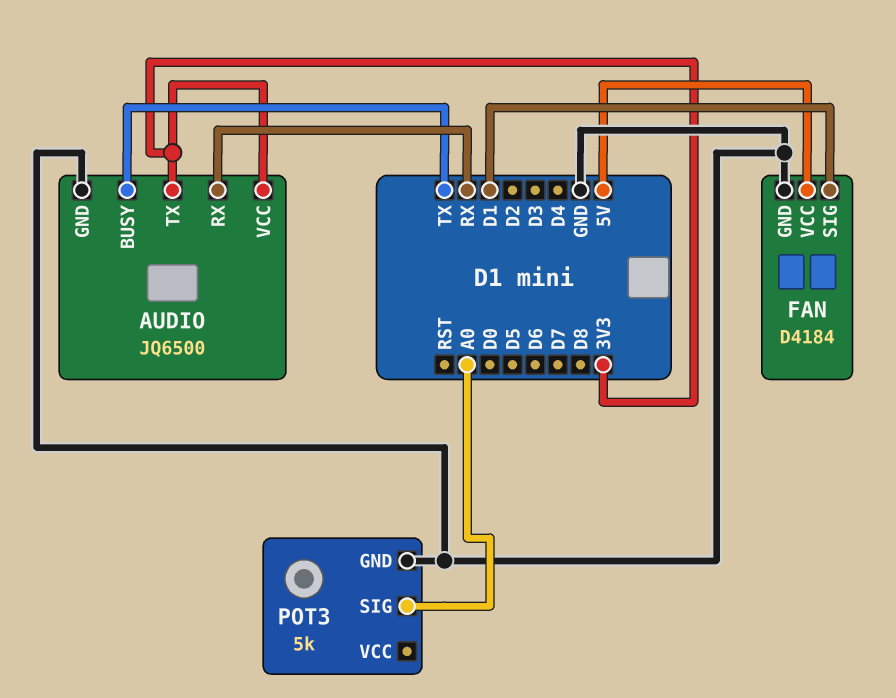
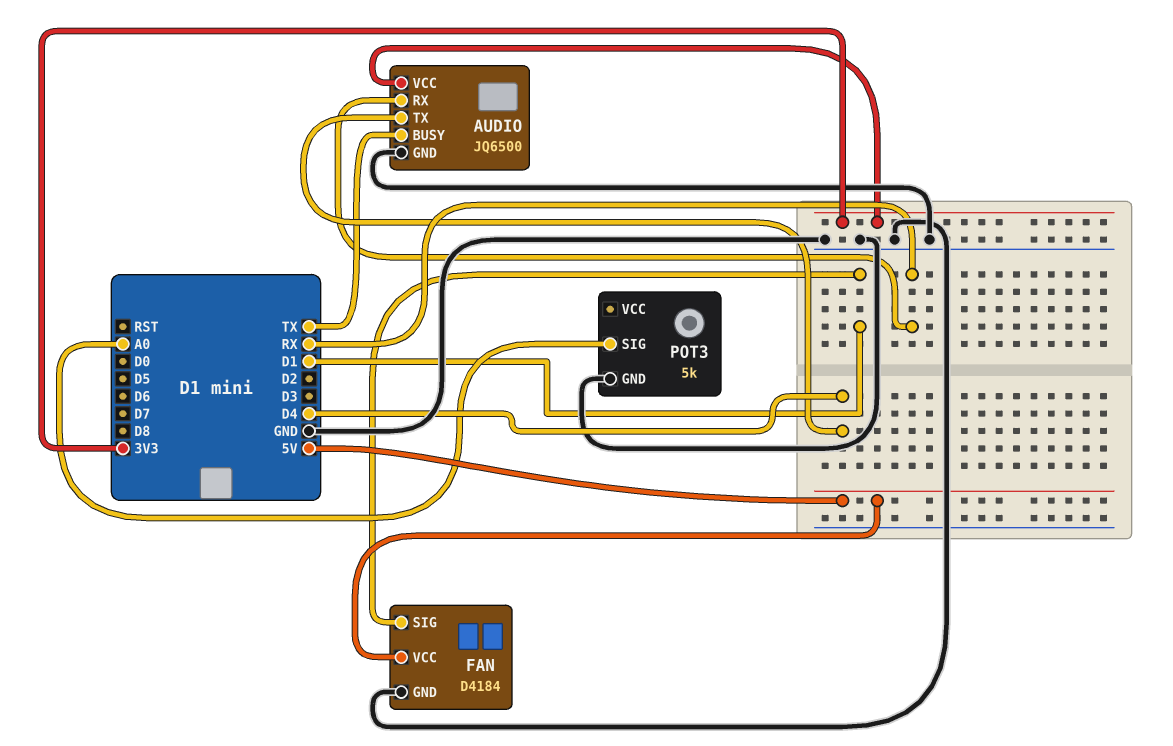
AUDIO pin TX: 3V3 -> D4

